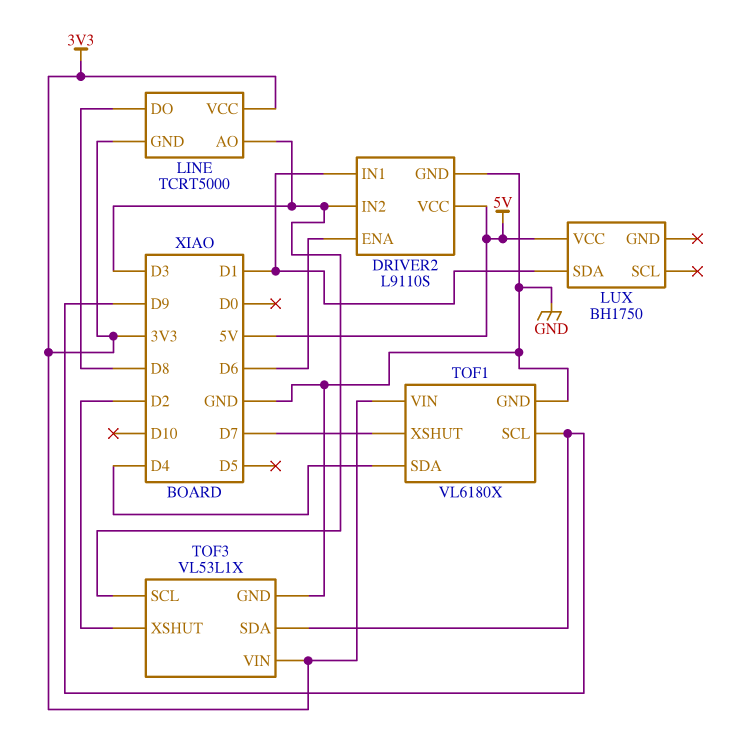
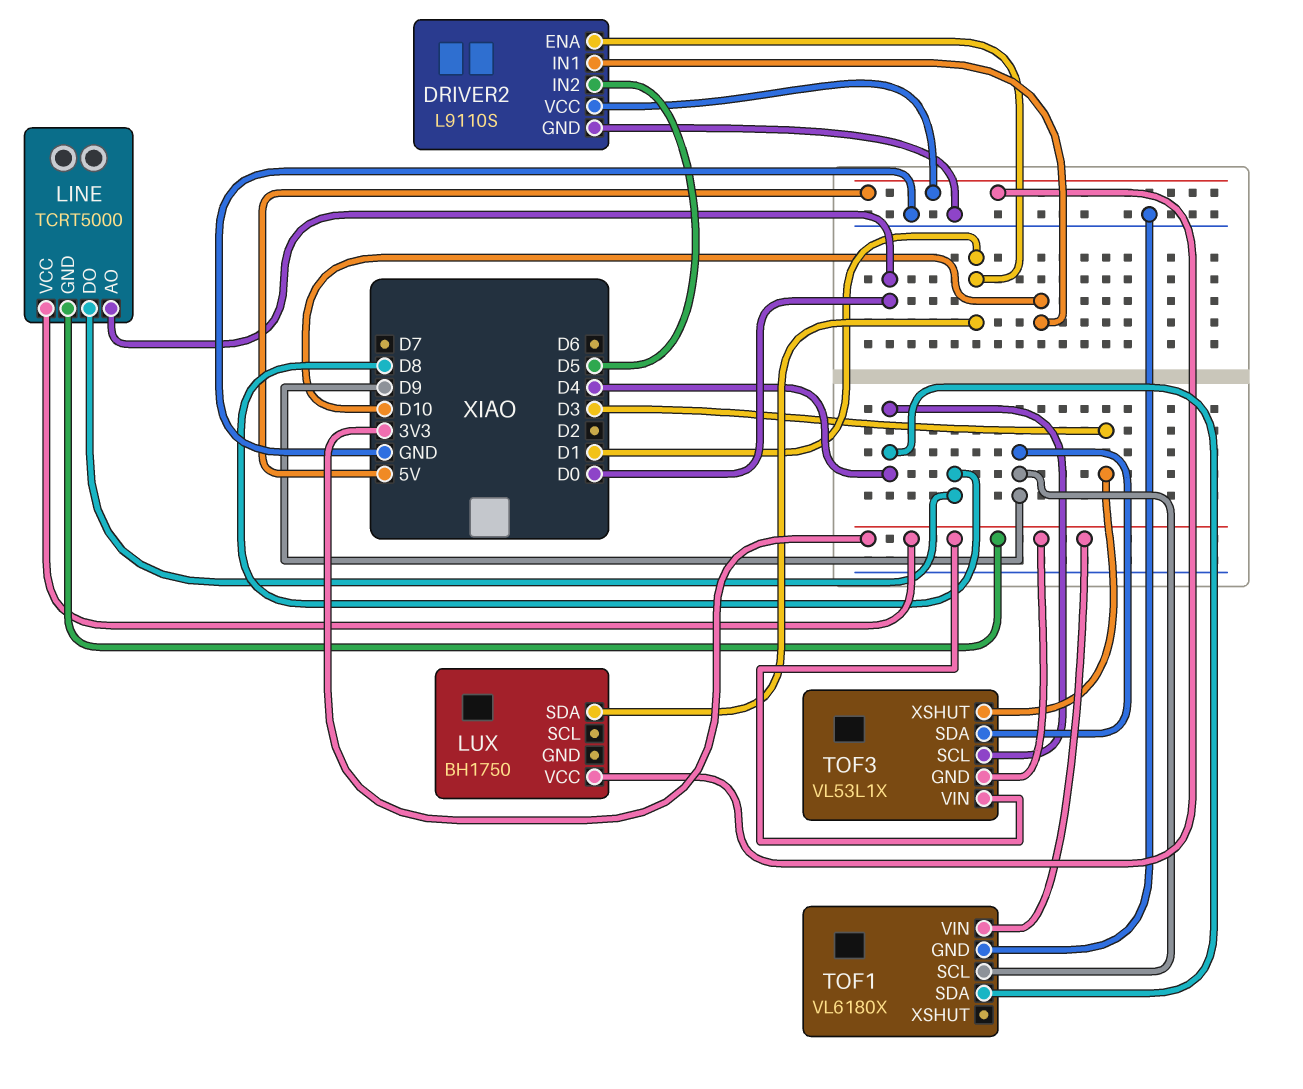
DRIVER2 pin ENA: D6 -> D1
DRIVER2 pin IN1: D1 -> D10
DRIVER2 pin IN2: D3 -> D5
LINE pin AO: D3 -> D0
TOF1 pin XSHUT: D7 -> none
TOF3 pin GND: GND -> 3V3
TOF3 pin SCL: D3 -> D4
TOF3 pin XSHUT: D2 -> D3

